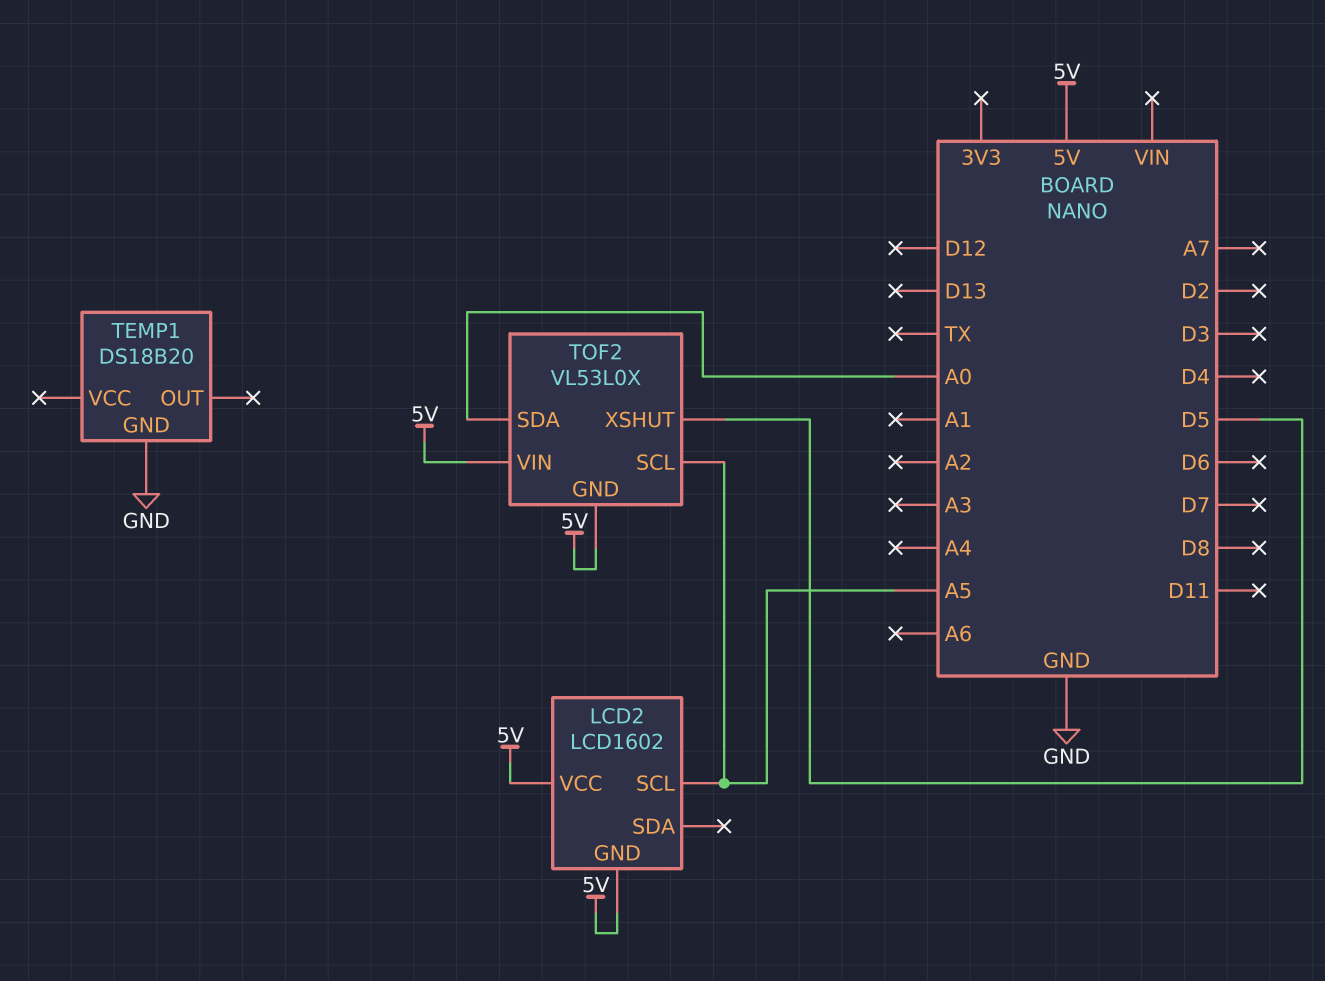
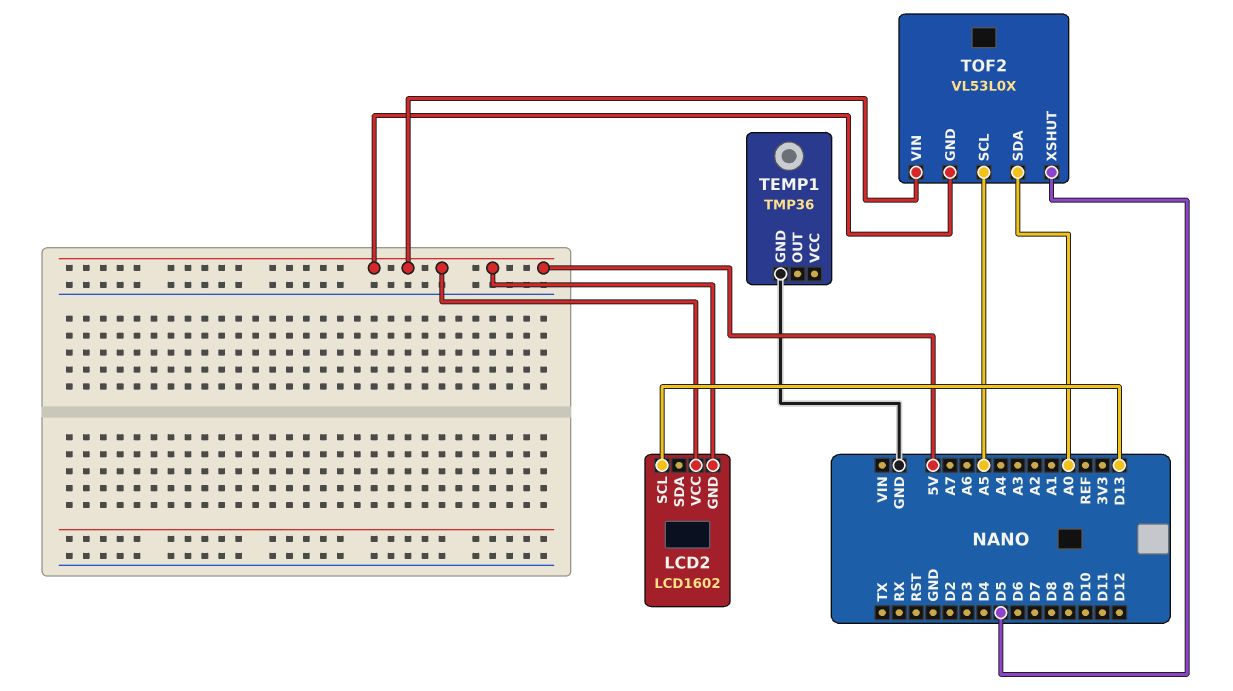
LCD2 pin SCL: A5 -> D13
TEMP1: DS18B20 -> TMP36

